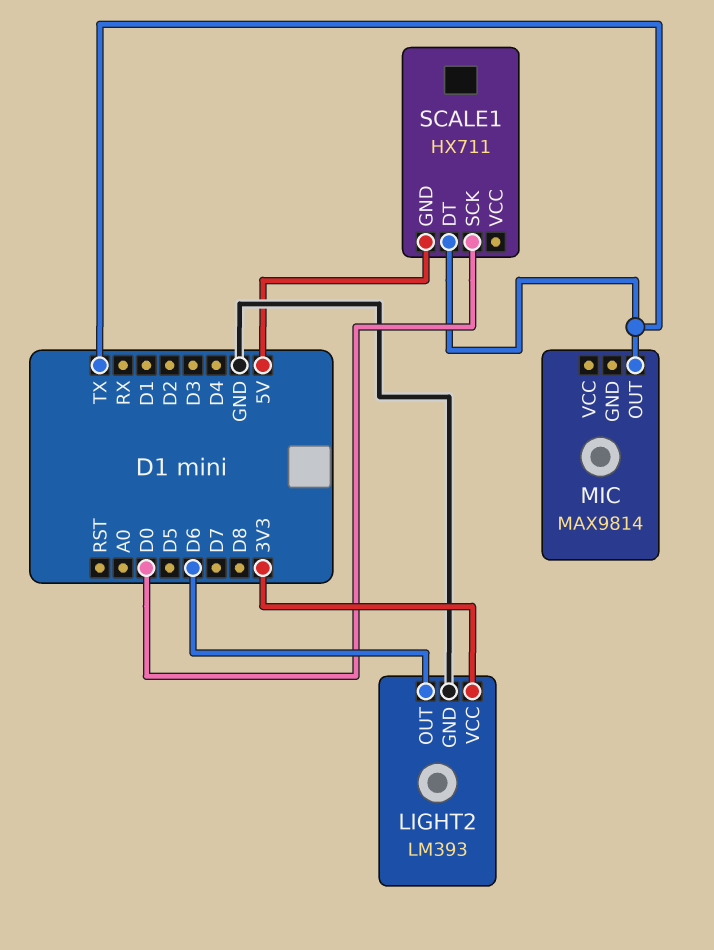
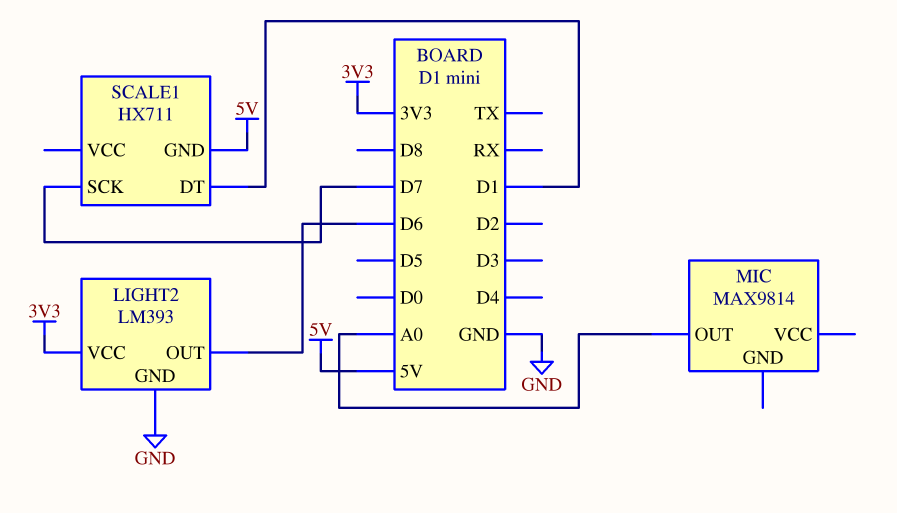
MIC pin OUT: TX -> A0
SCALE1 pin DT: TX -> D1
SCALE1 pin SCK: D0 -> D7

